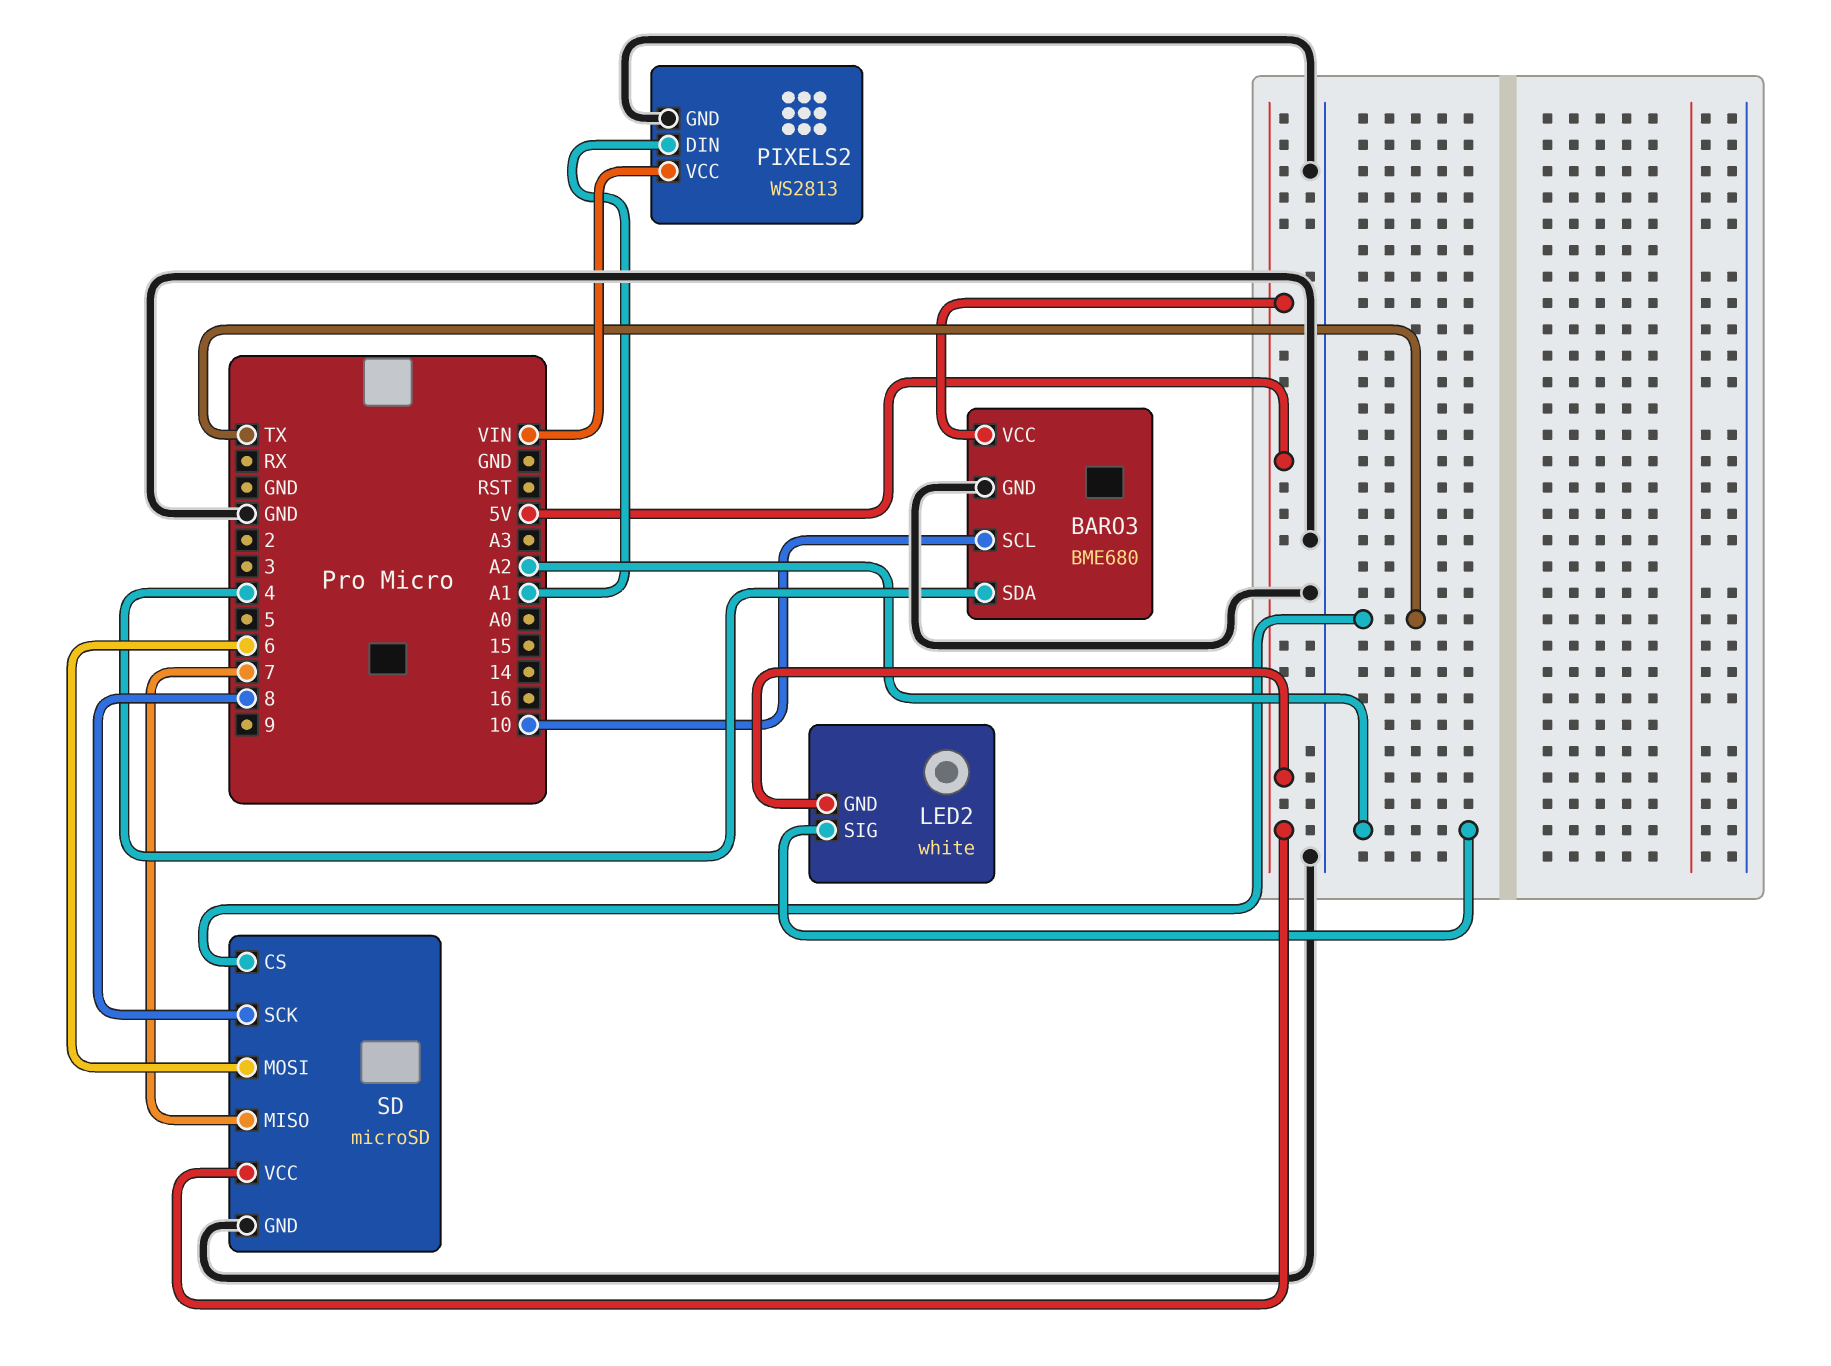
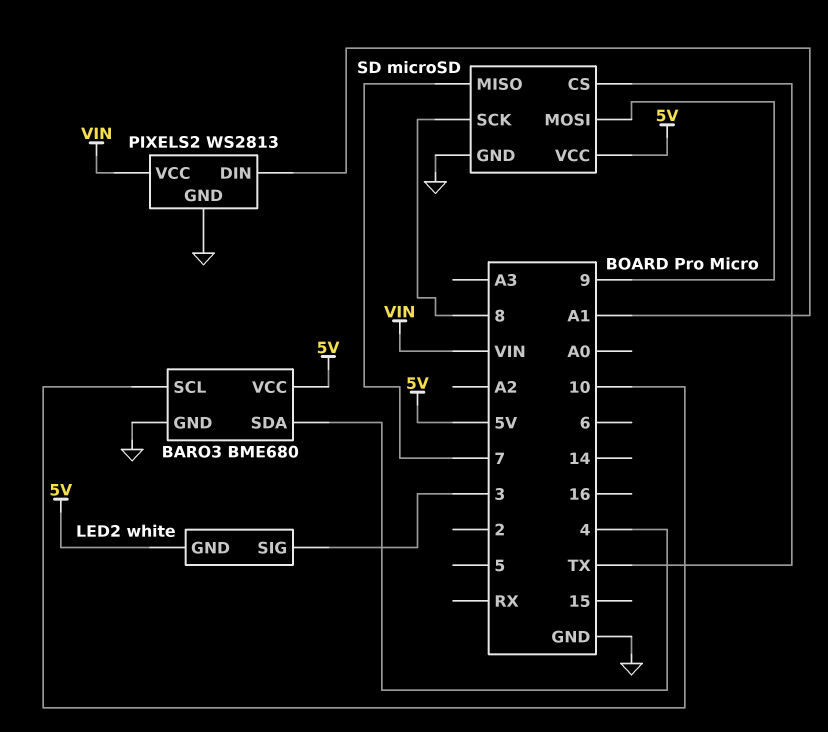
LED2 pin SIG: A2 -> 3
SD pin MOSI: 6 -> 9

